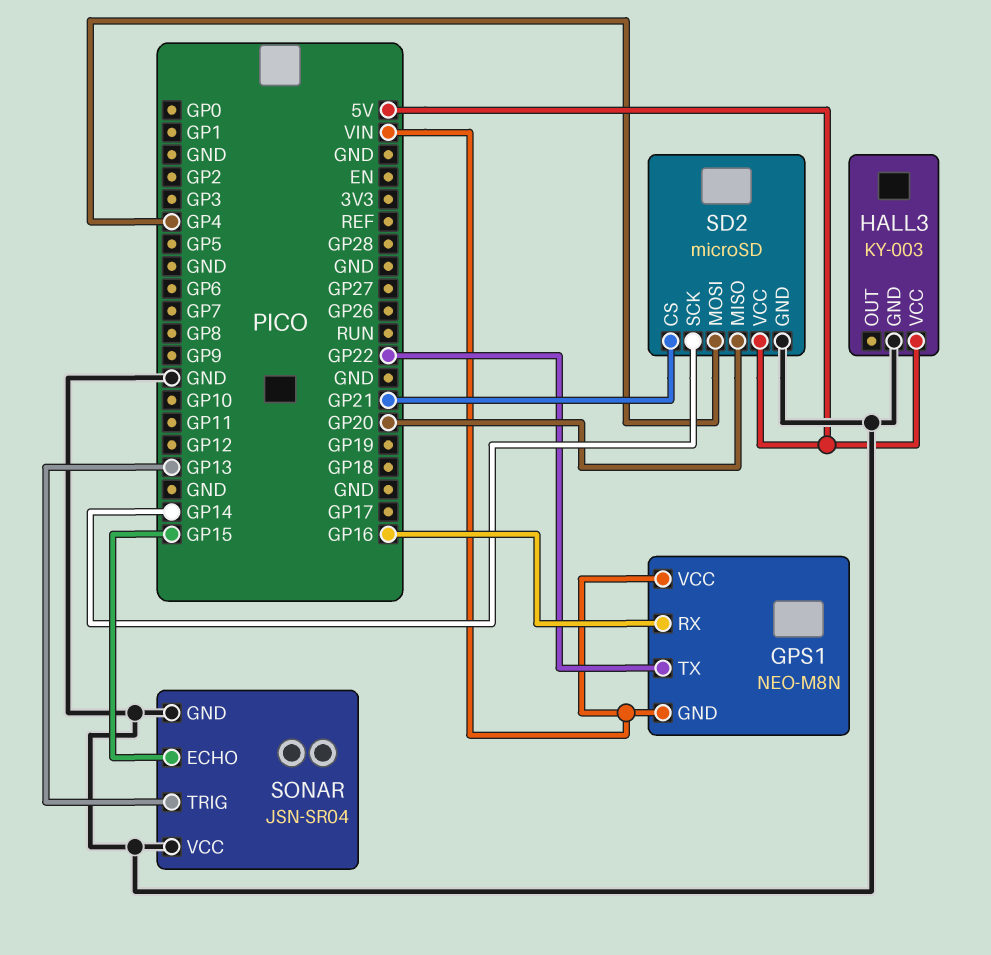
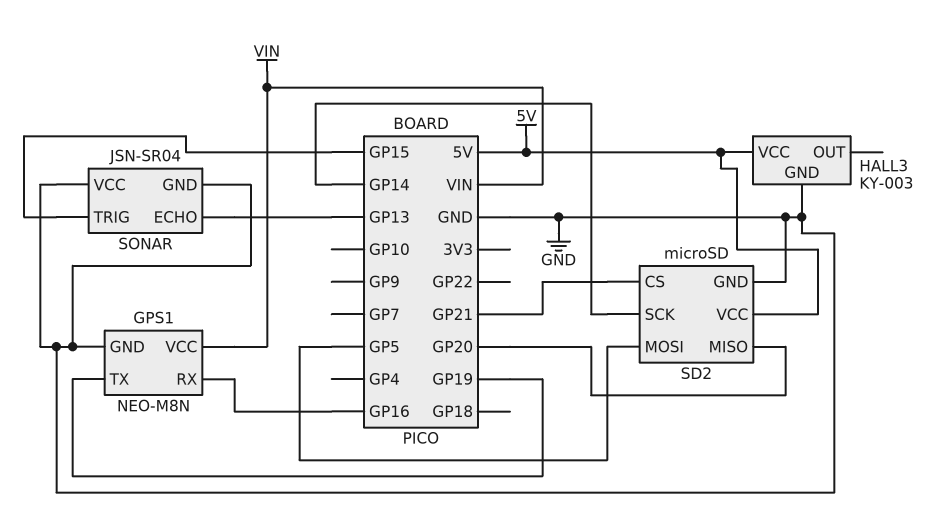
GPS1 pin GND: VIN -> GND
GPS1 pin TX: GP22 -> GP19
SD2 pin MOSI: GP4 -> GP5
SONAR pin ECHO: GP15 -> GP13
SONAR pin TRIG: GP13 -> GP15

